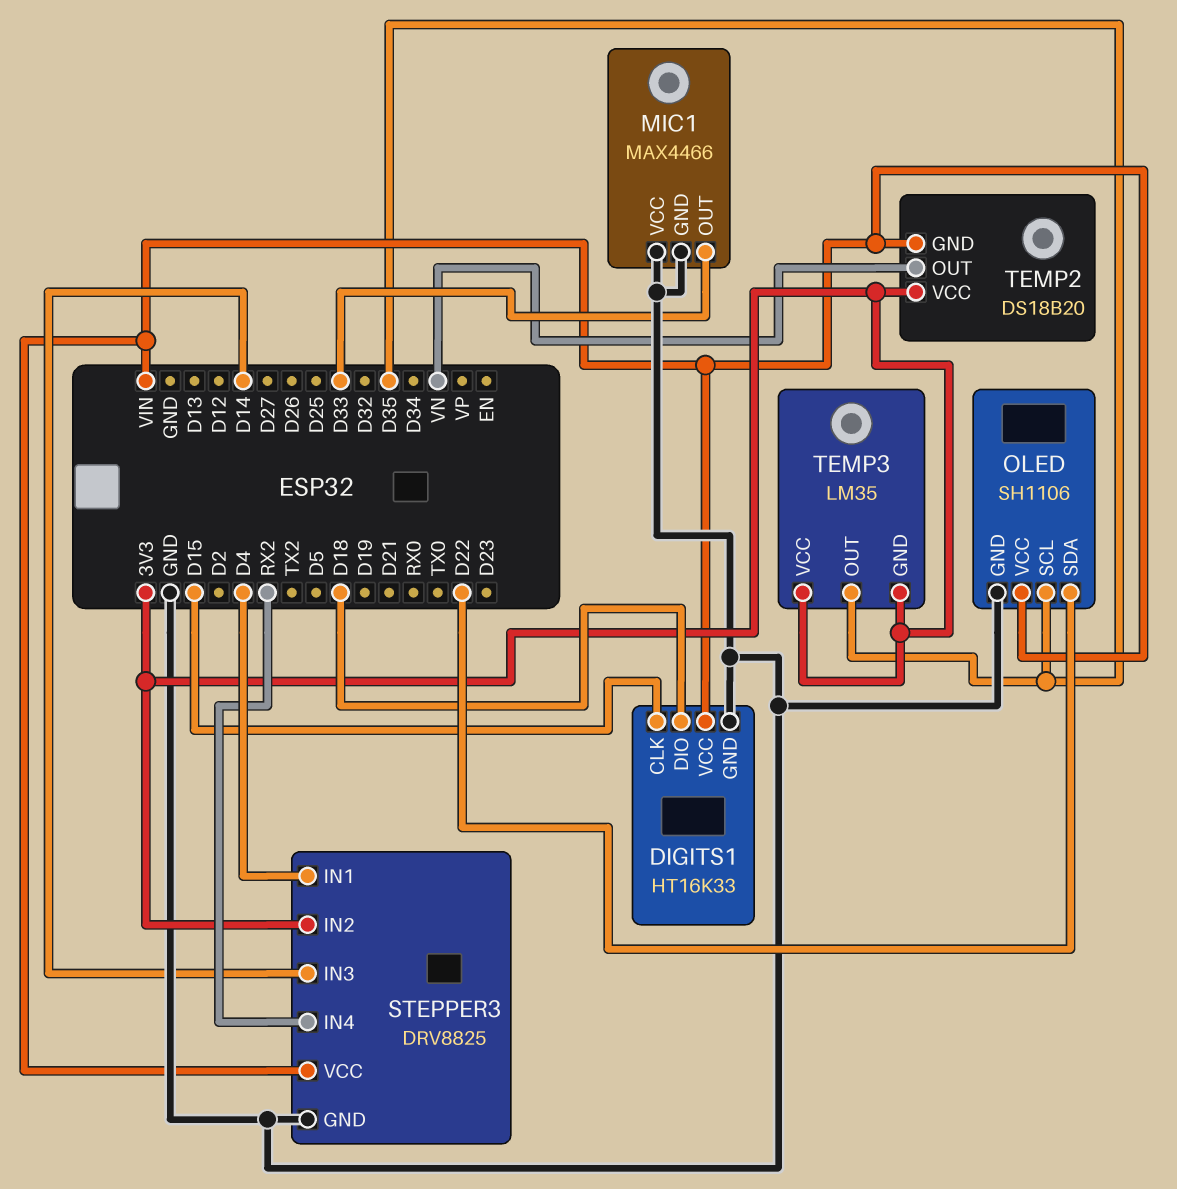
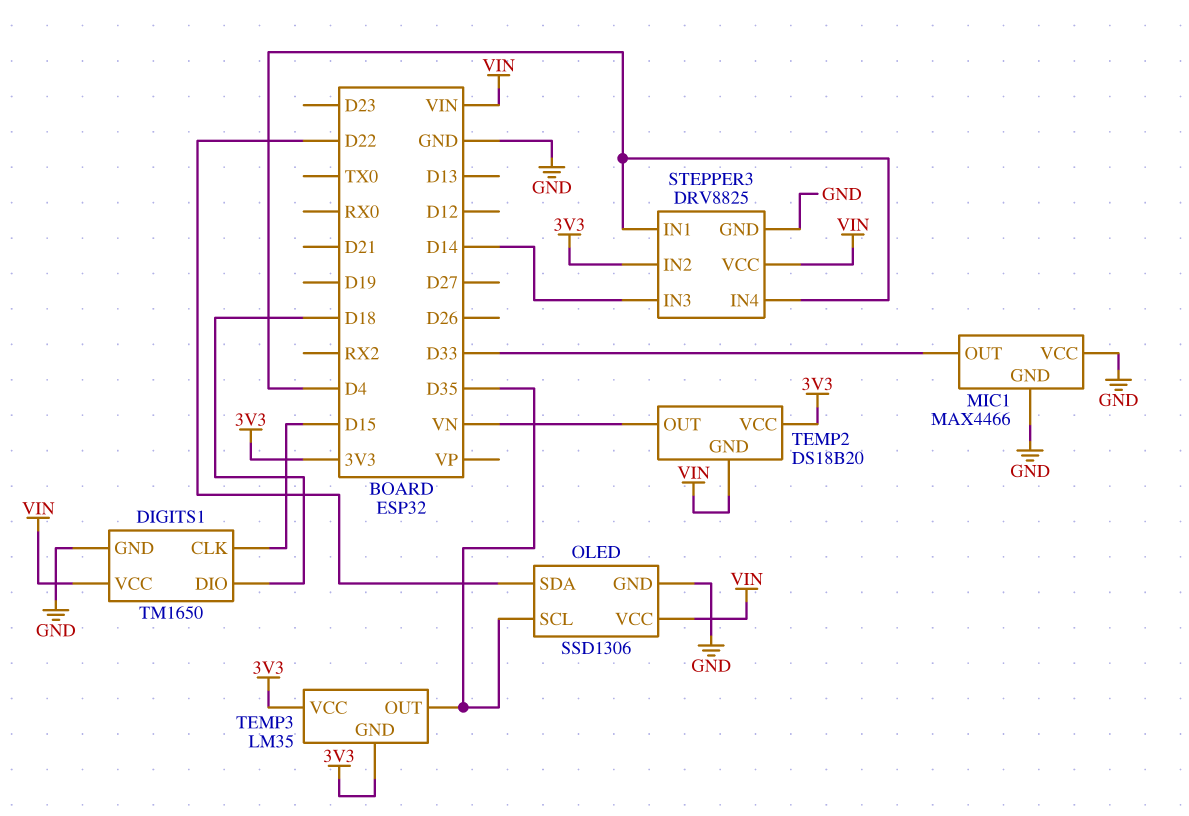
DIGITS1: HT16K33 -> TM1650
OLED: SH1106 -> SSD1306
STEPPER3 pin IN4: RX2 -> D4

